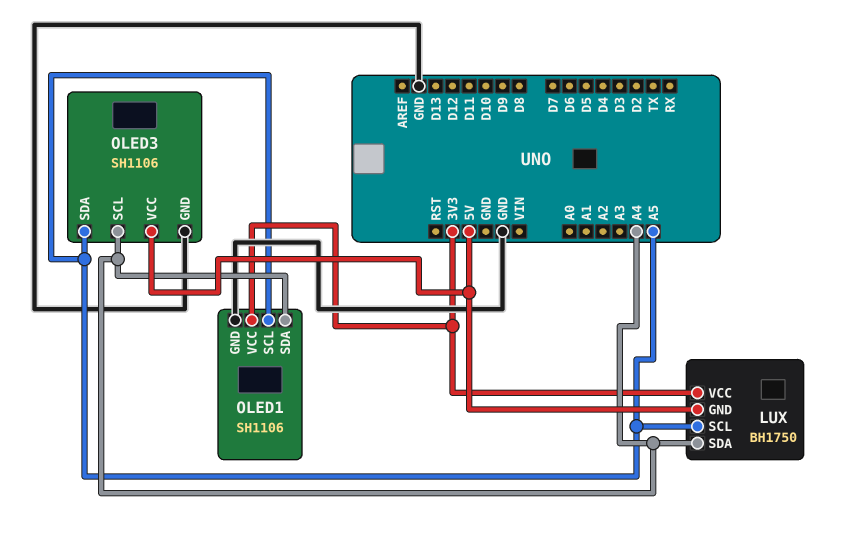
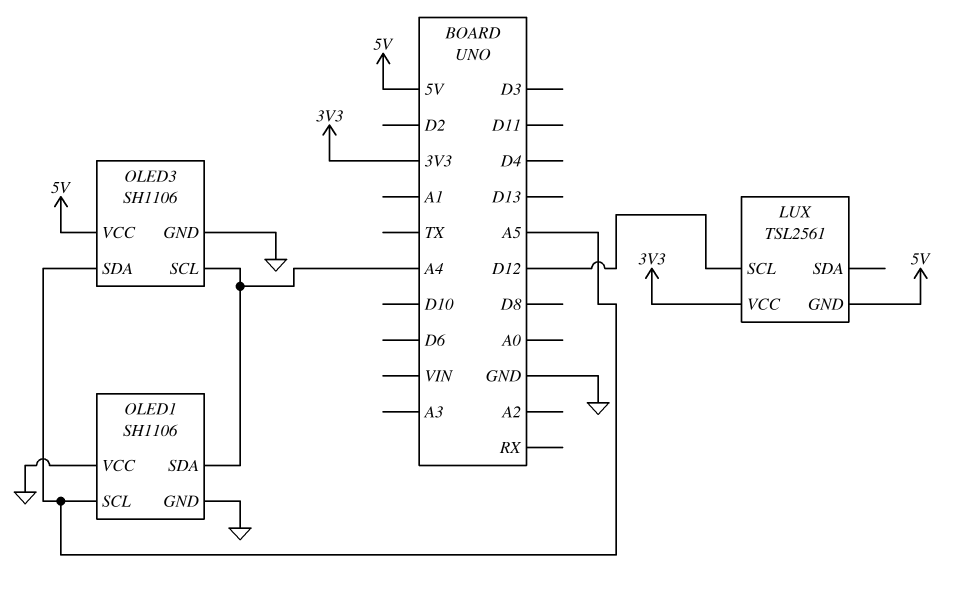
LUX: BH1750 -> TSL2561
LUX pin SCL: A5 -> D12
LUX pin SDA: A4 -> none
OLED1 pin VCC: 3V3 -> GND

